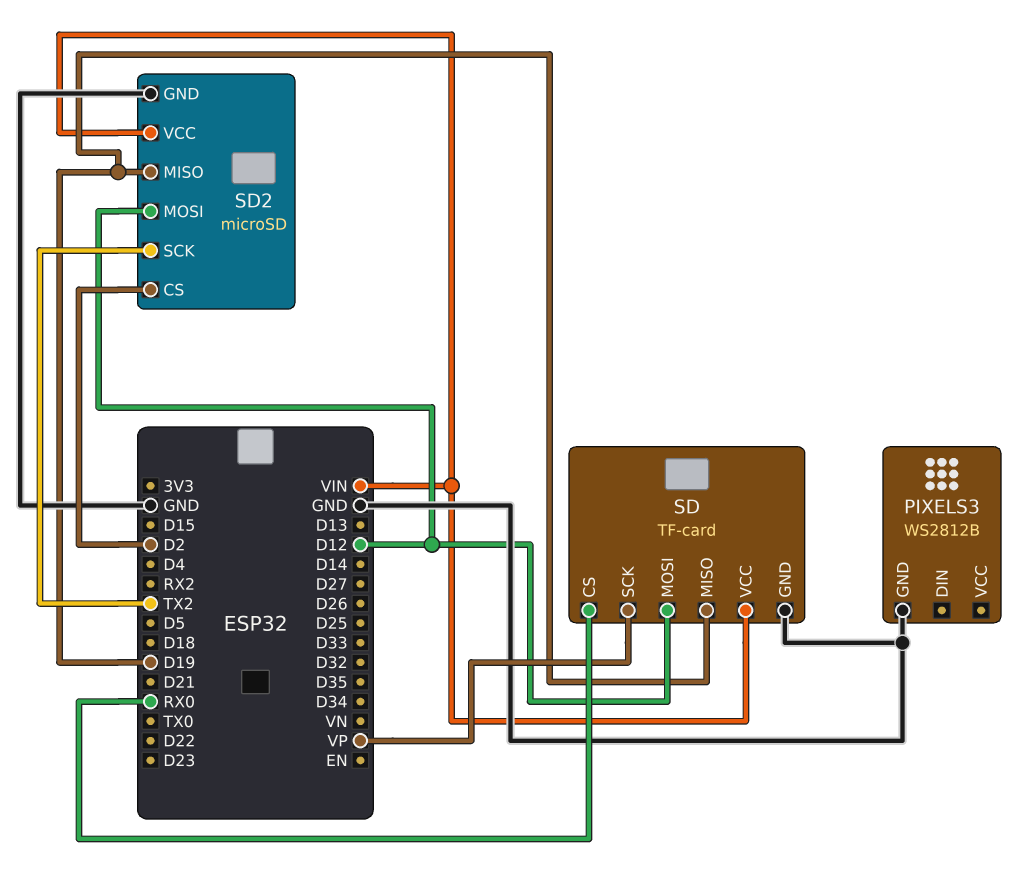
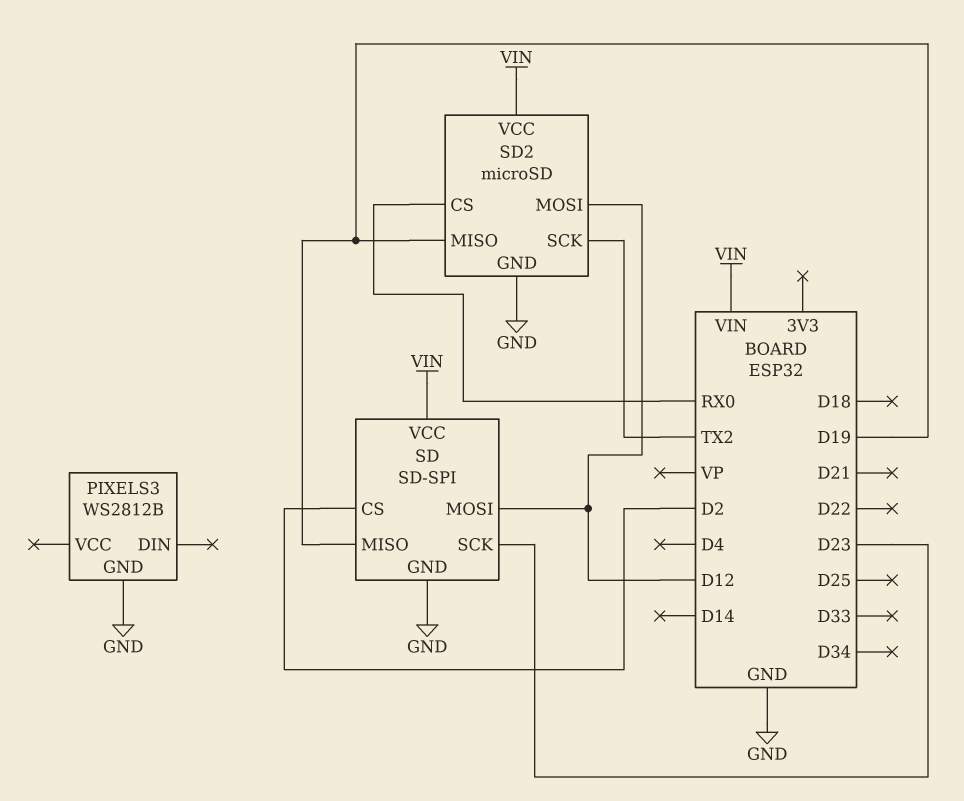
SD: TF-card -> SD-SPI
SD pin CS: RX0 -> D2
SD pin SCK: VP -> D23
SD2 pin CS: D2 -> RX0

